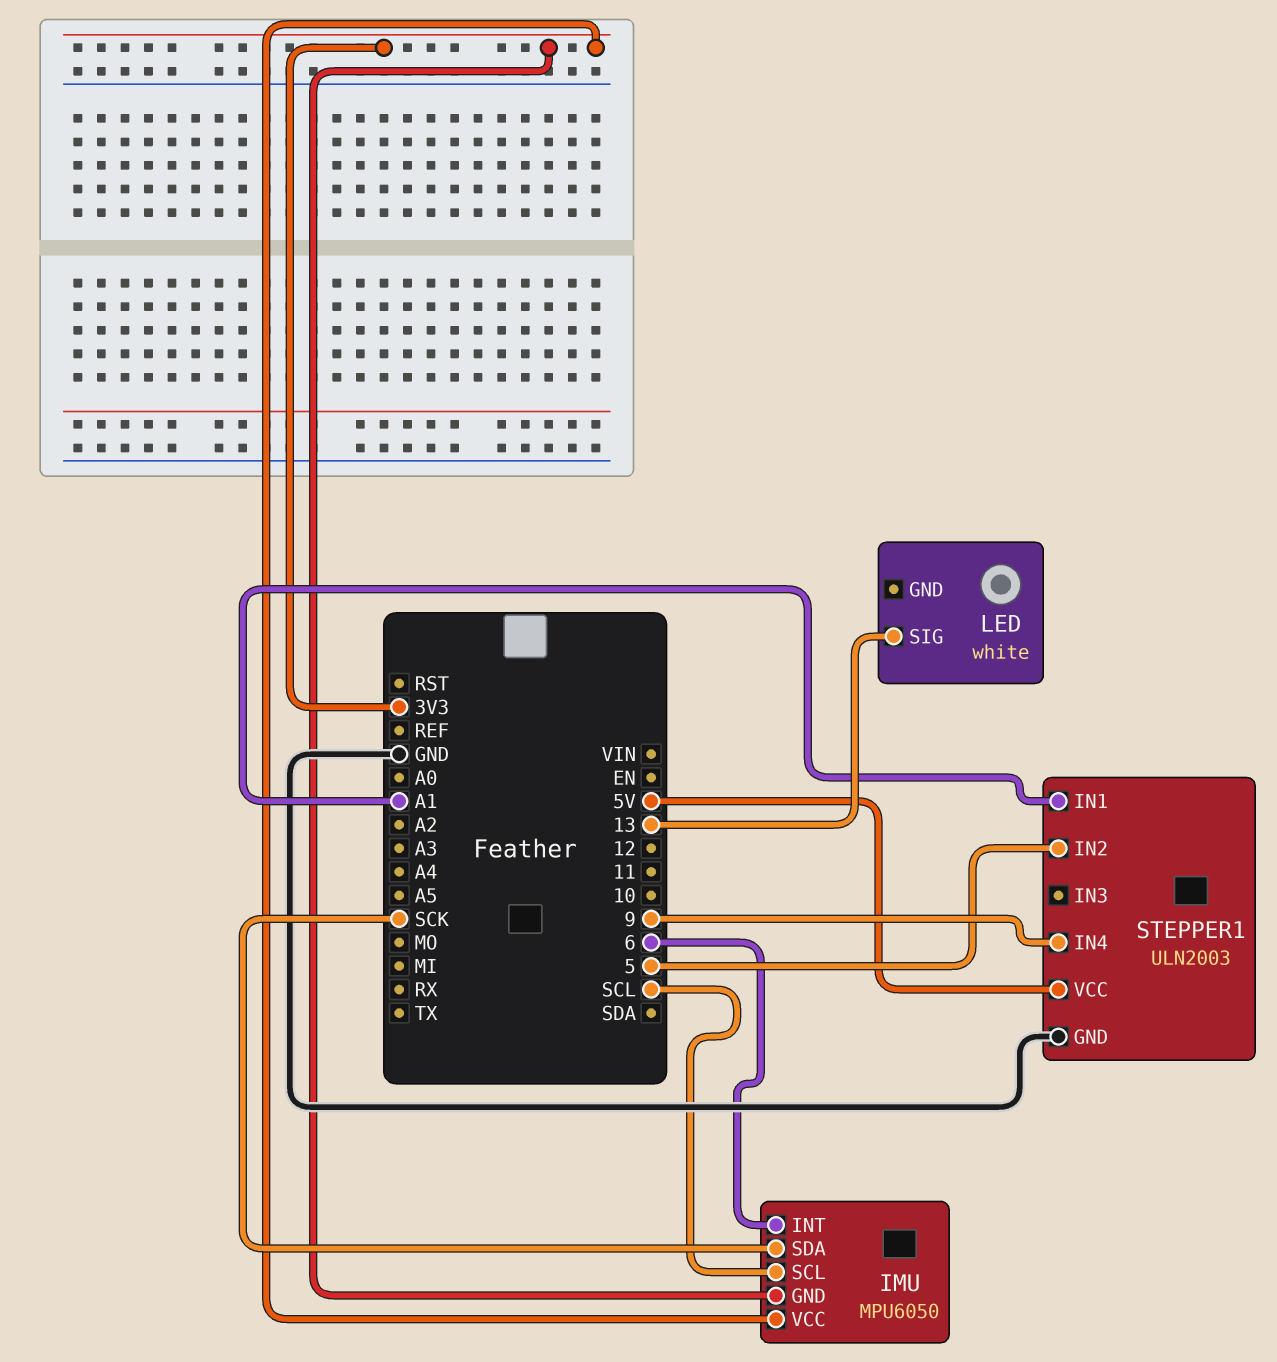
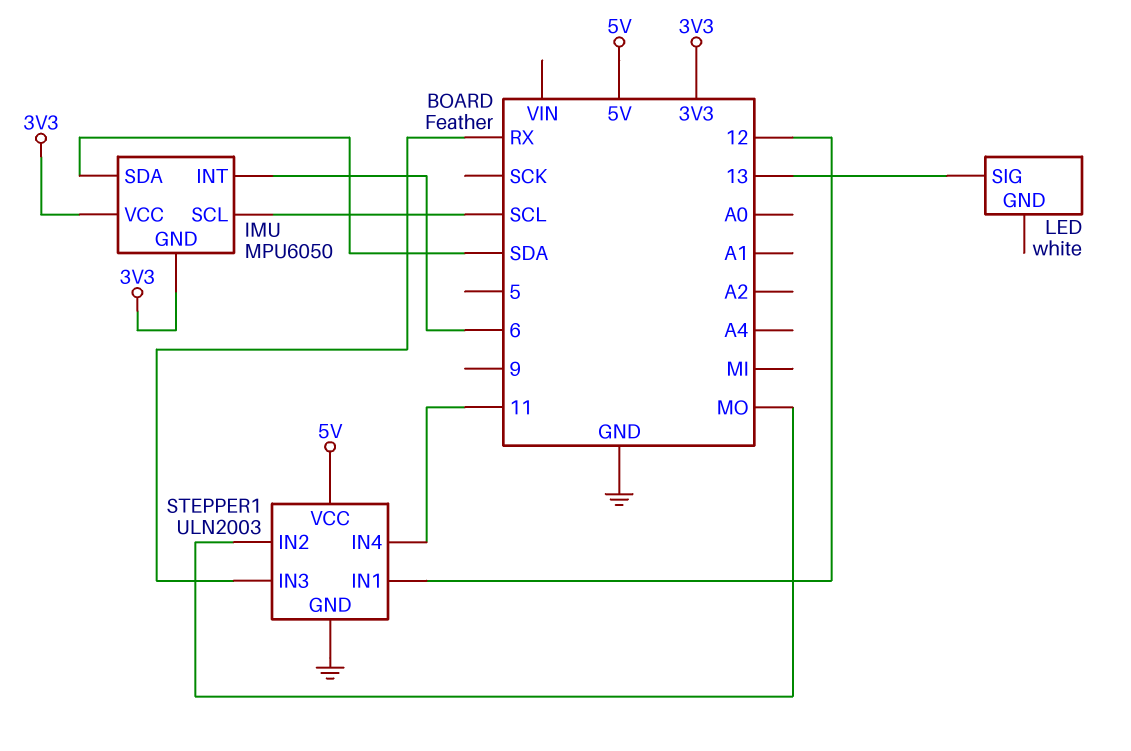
IMU pin SDA: SCK -> SDA
STEPPER1 pin IN1: A1 -> 12
STEPPER1 pin IN2: 5 -> MO
STEPPER1 pin IN3: none -> RX
STEPPER1 pin IN4: 9 -> 11

